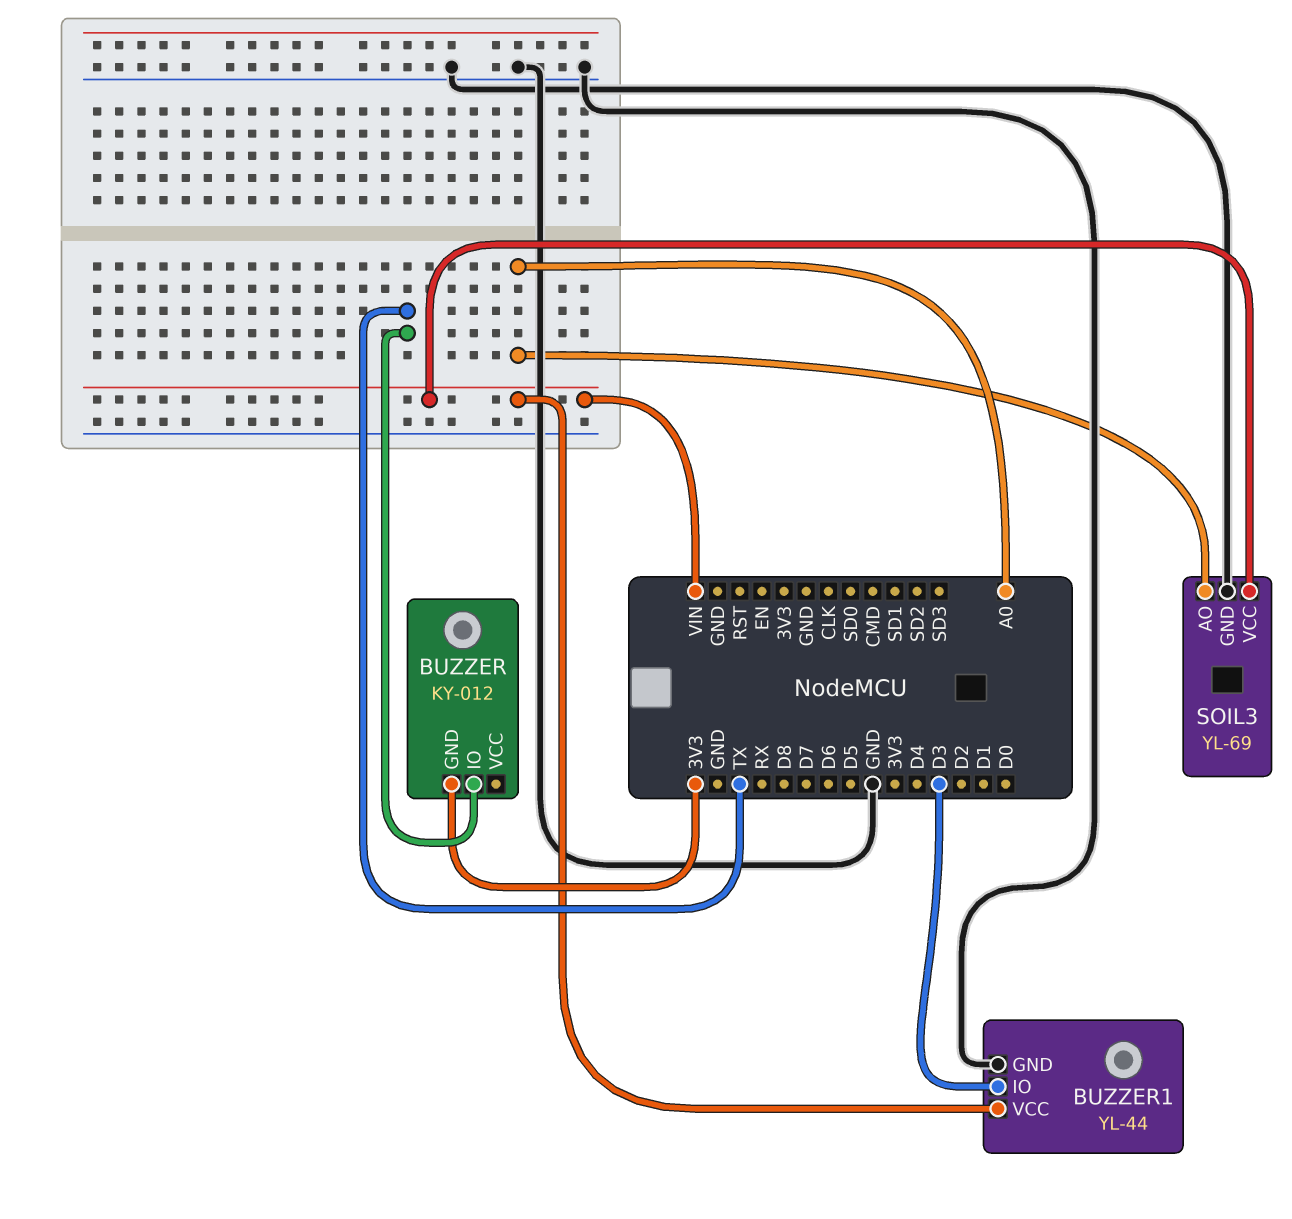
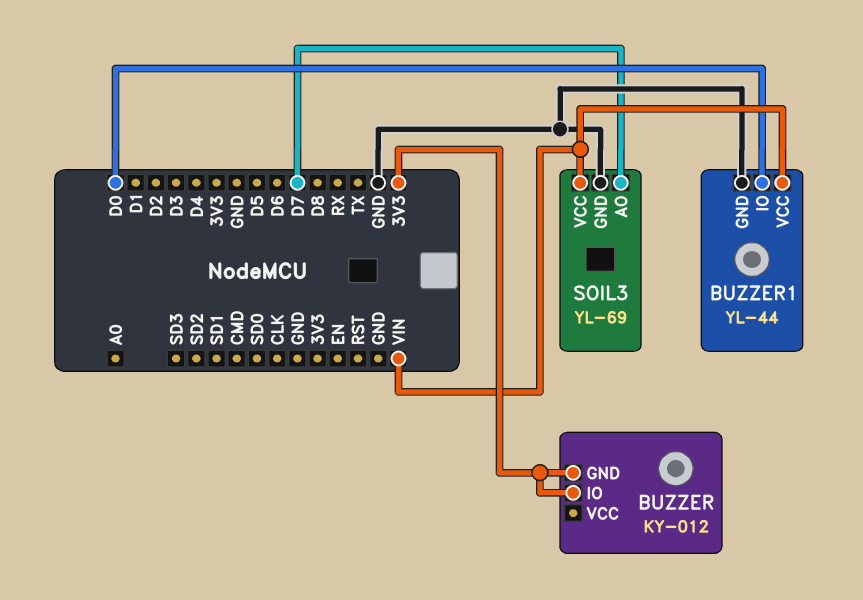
BUZZER pin IO: TX -> 3V3
BUZZER1 pin IO: D3 -> D0
SOIL3 pin AO: A0 -> D7

